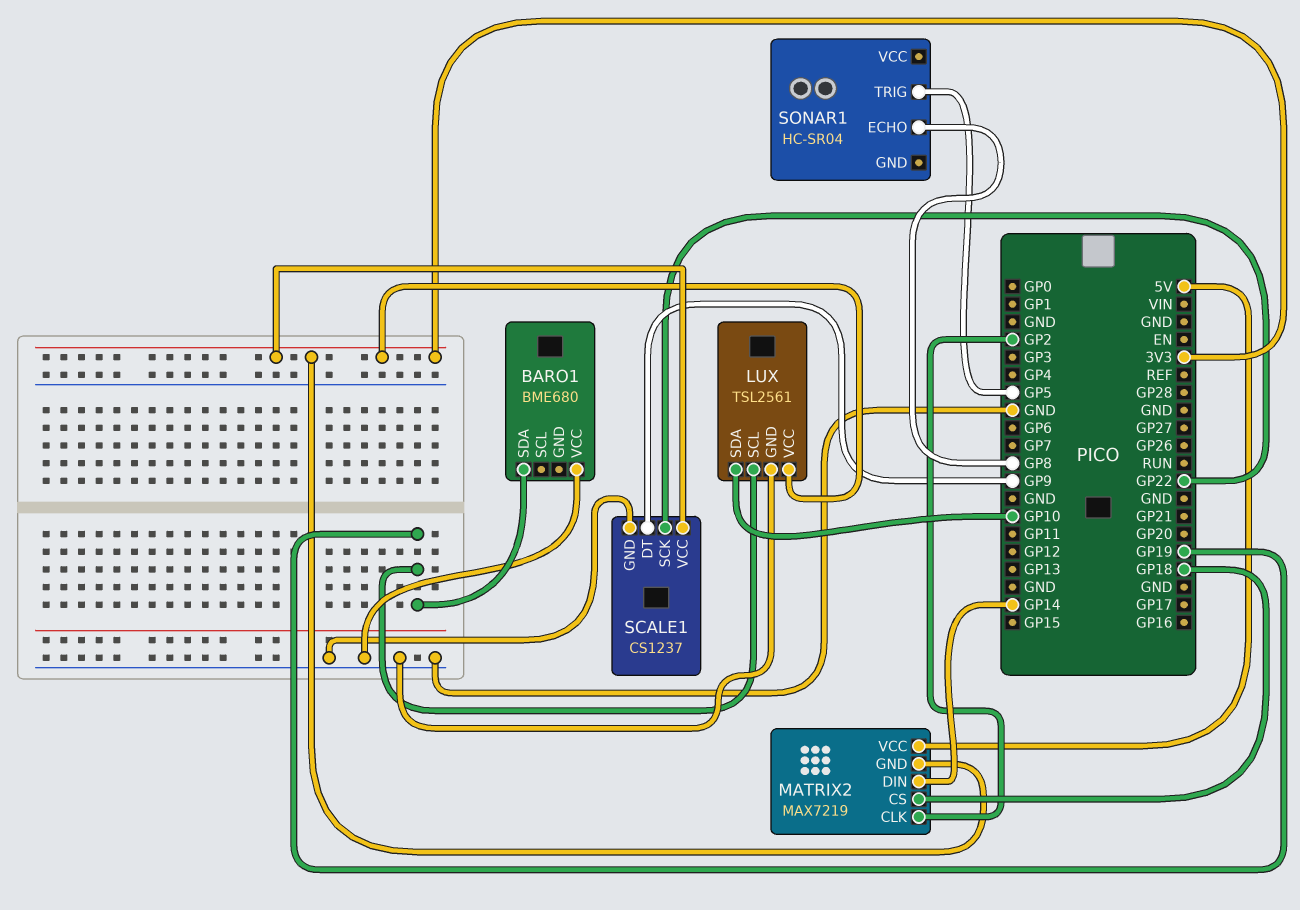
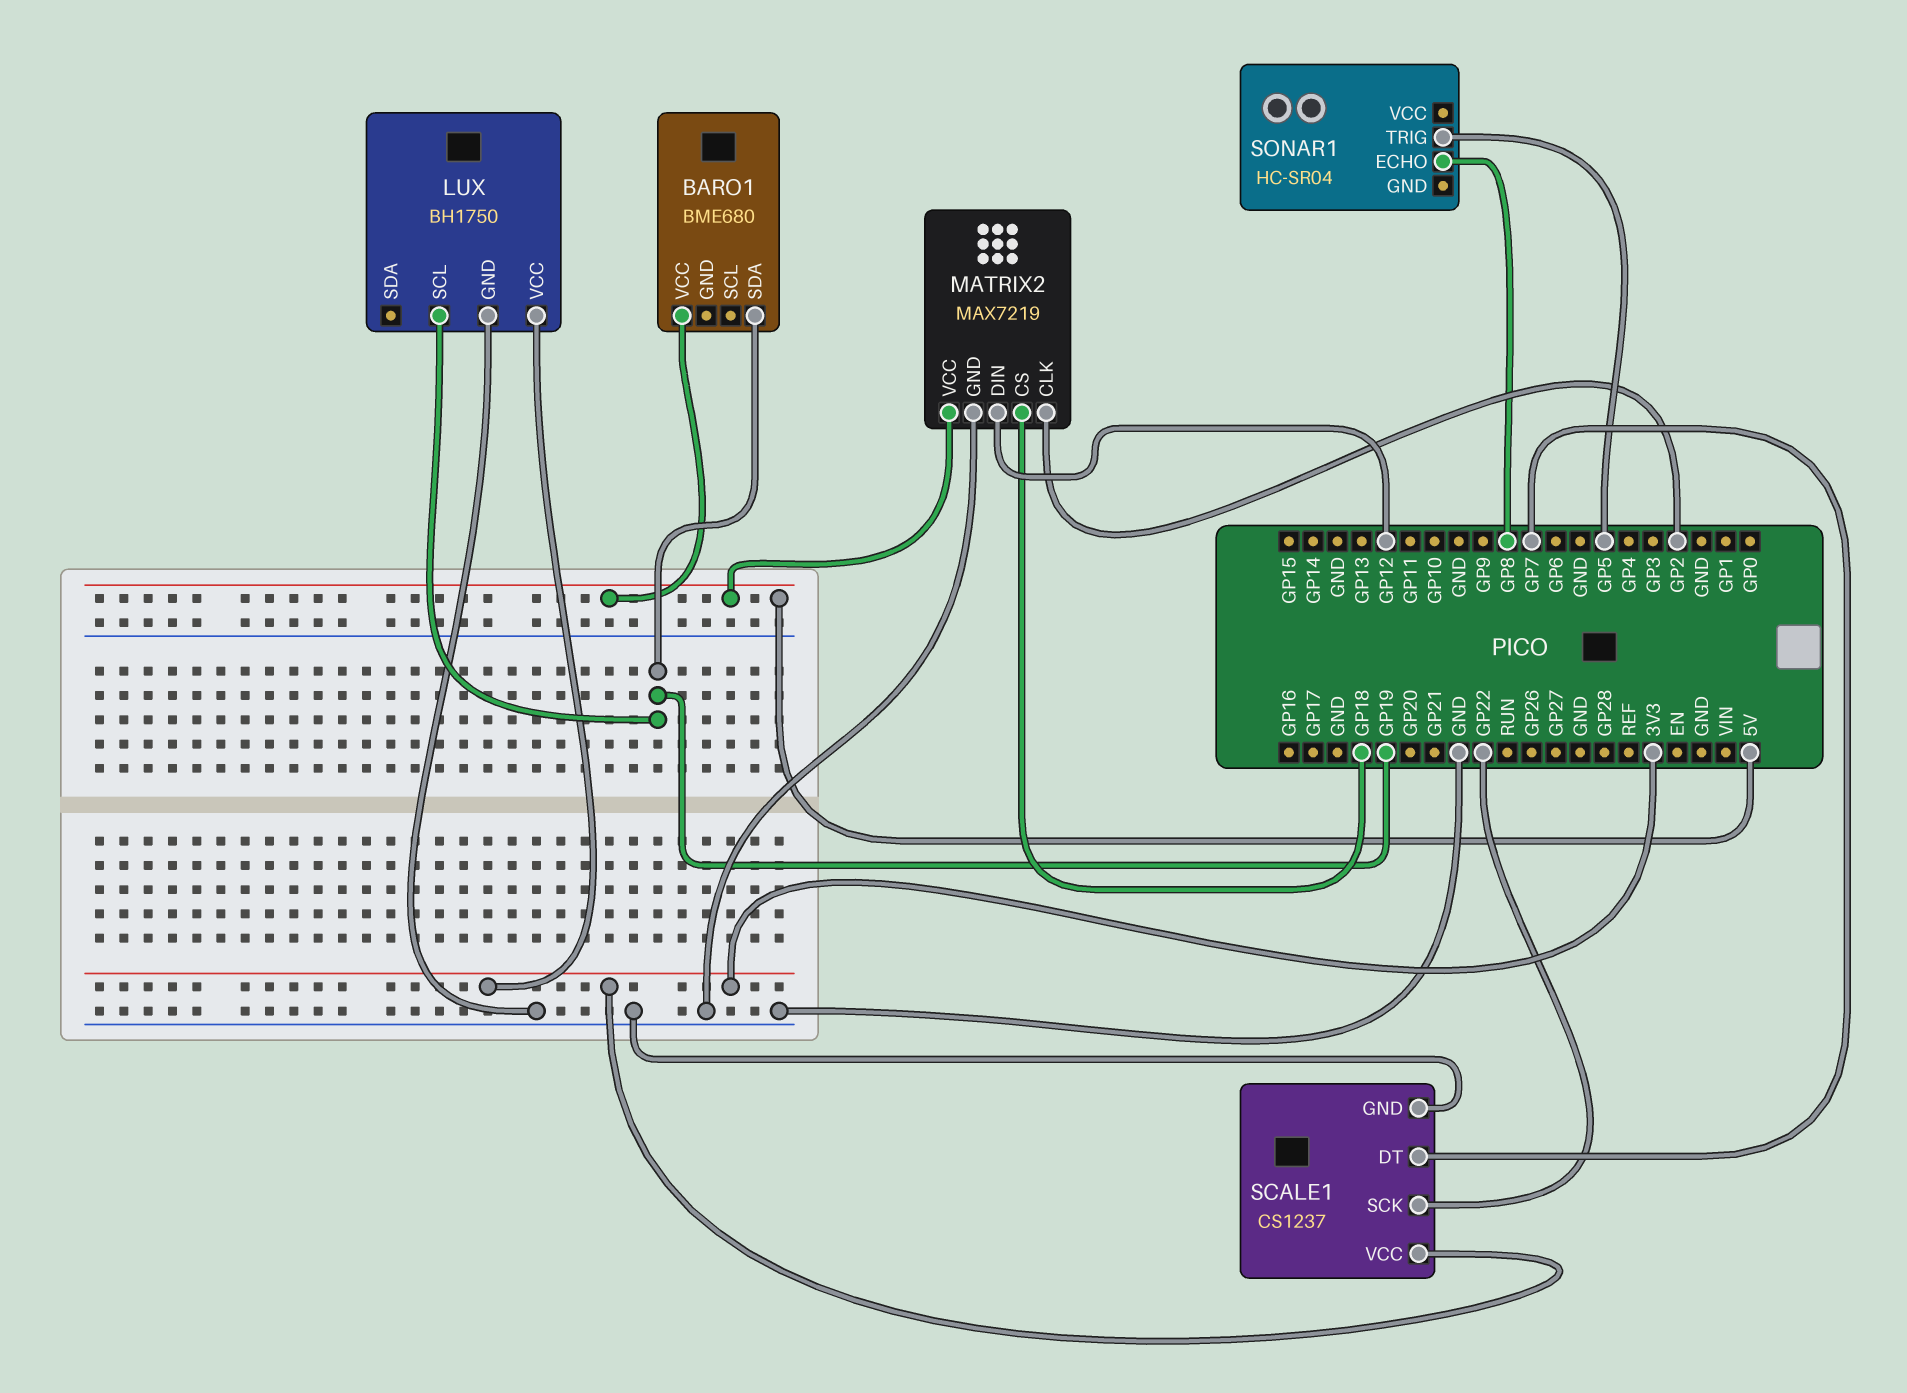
BARO1 pin VCC: GND -> 5V
LUX: TSL2561 -> BH1750
LUX pin SDA: GP10 -> none
MATRIX2 pin DIN: GP14 -> GP12
MATRIX2 pin GND: 3V3 -> GND
SCALE1 pin DT: GP9 -> GP7

